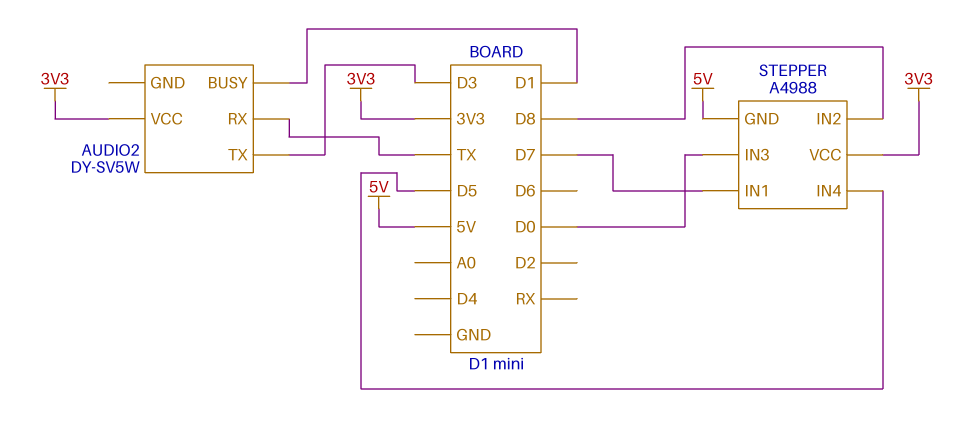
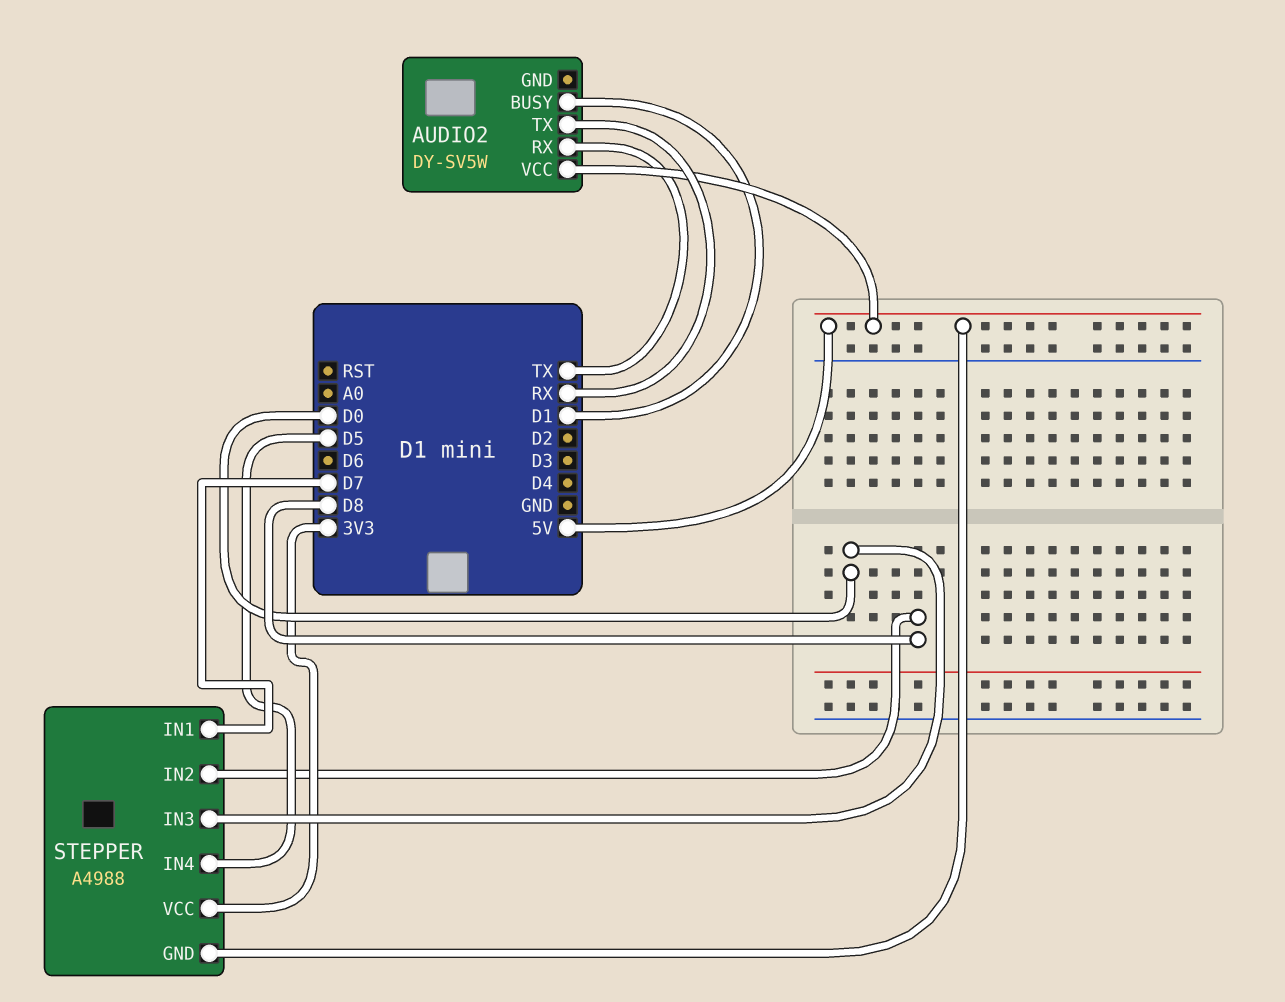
AUDIO2 pin TX: D3 -> RX
AUDIO2 pin VCC: 3V3 -> 5V

